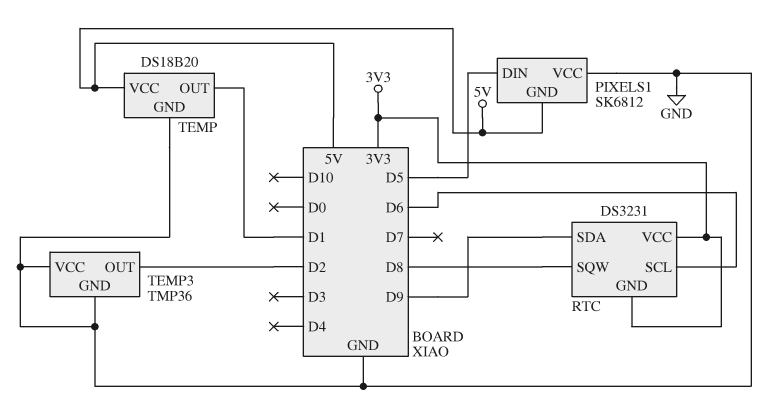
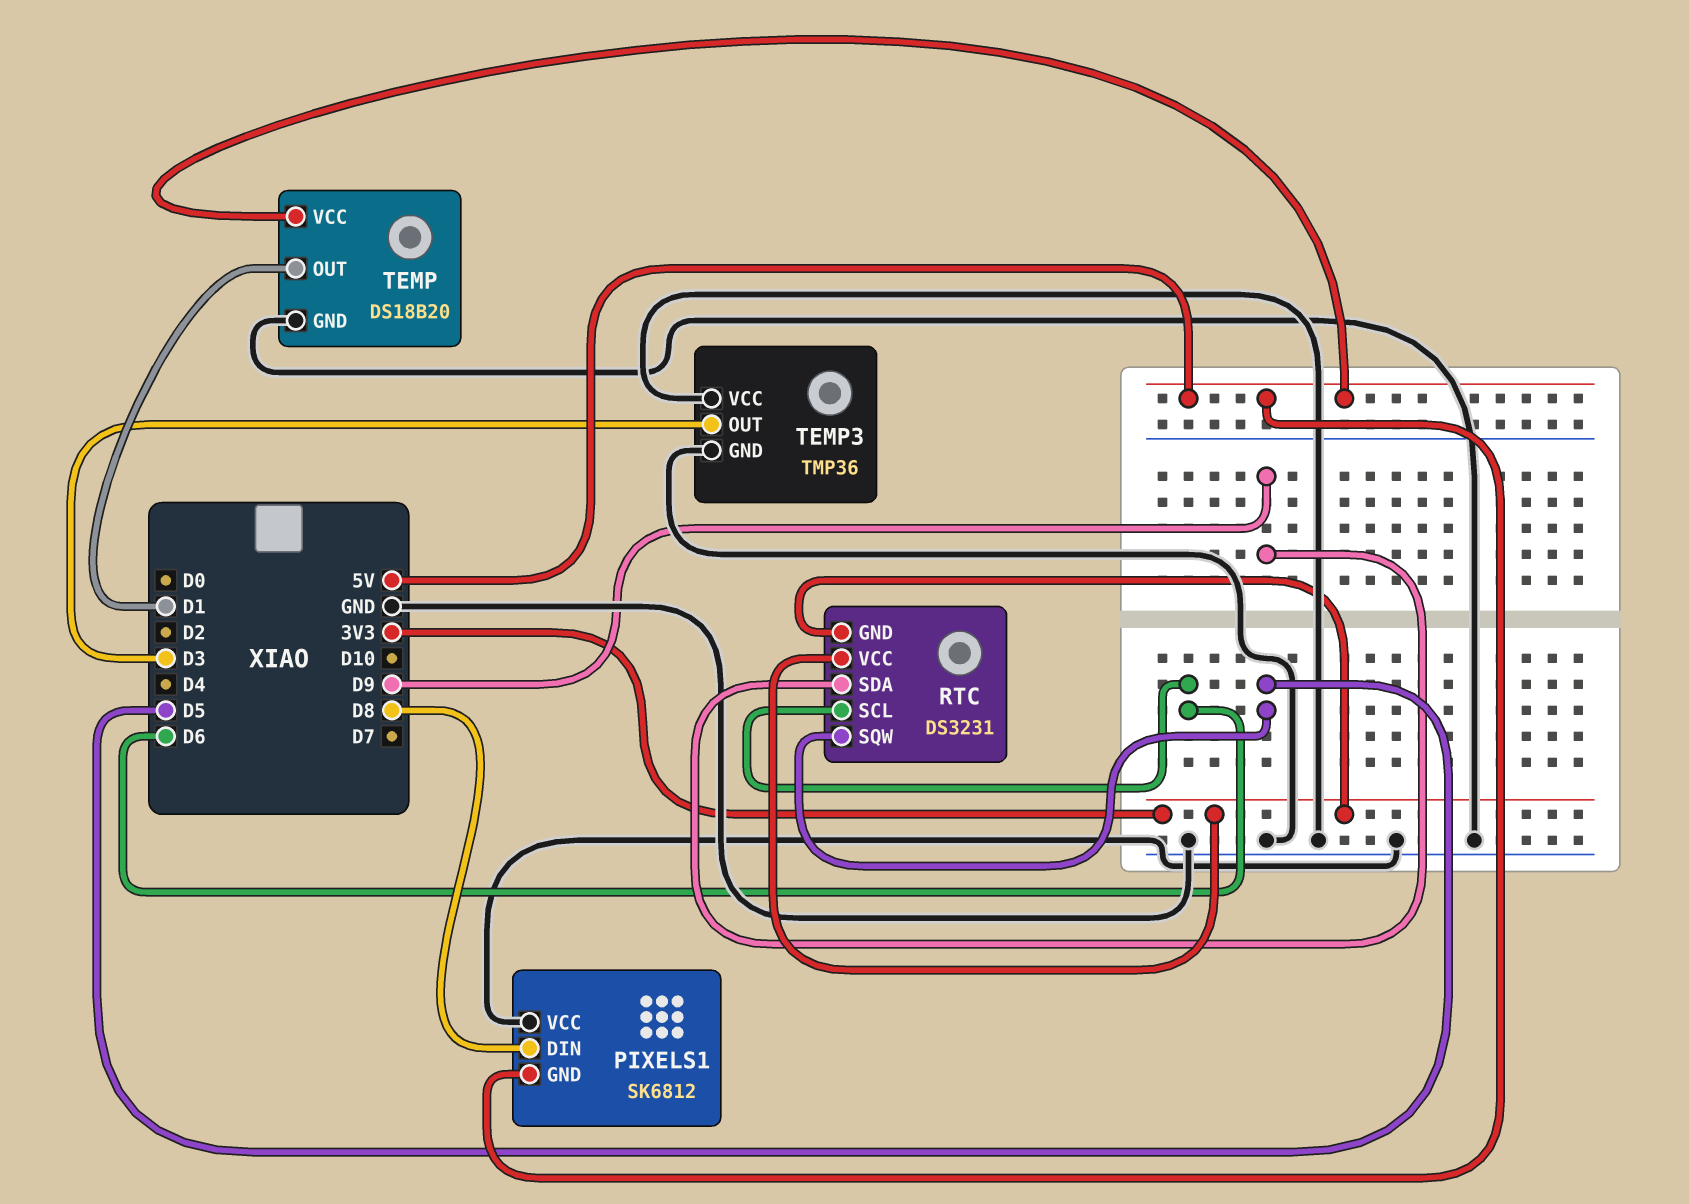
PIXELS1 pin DIN: D5 -> D8
RTC pin SQW: D8 -> D5
TEMP3 pin OUT: D2 -> D3

